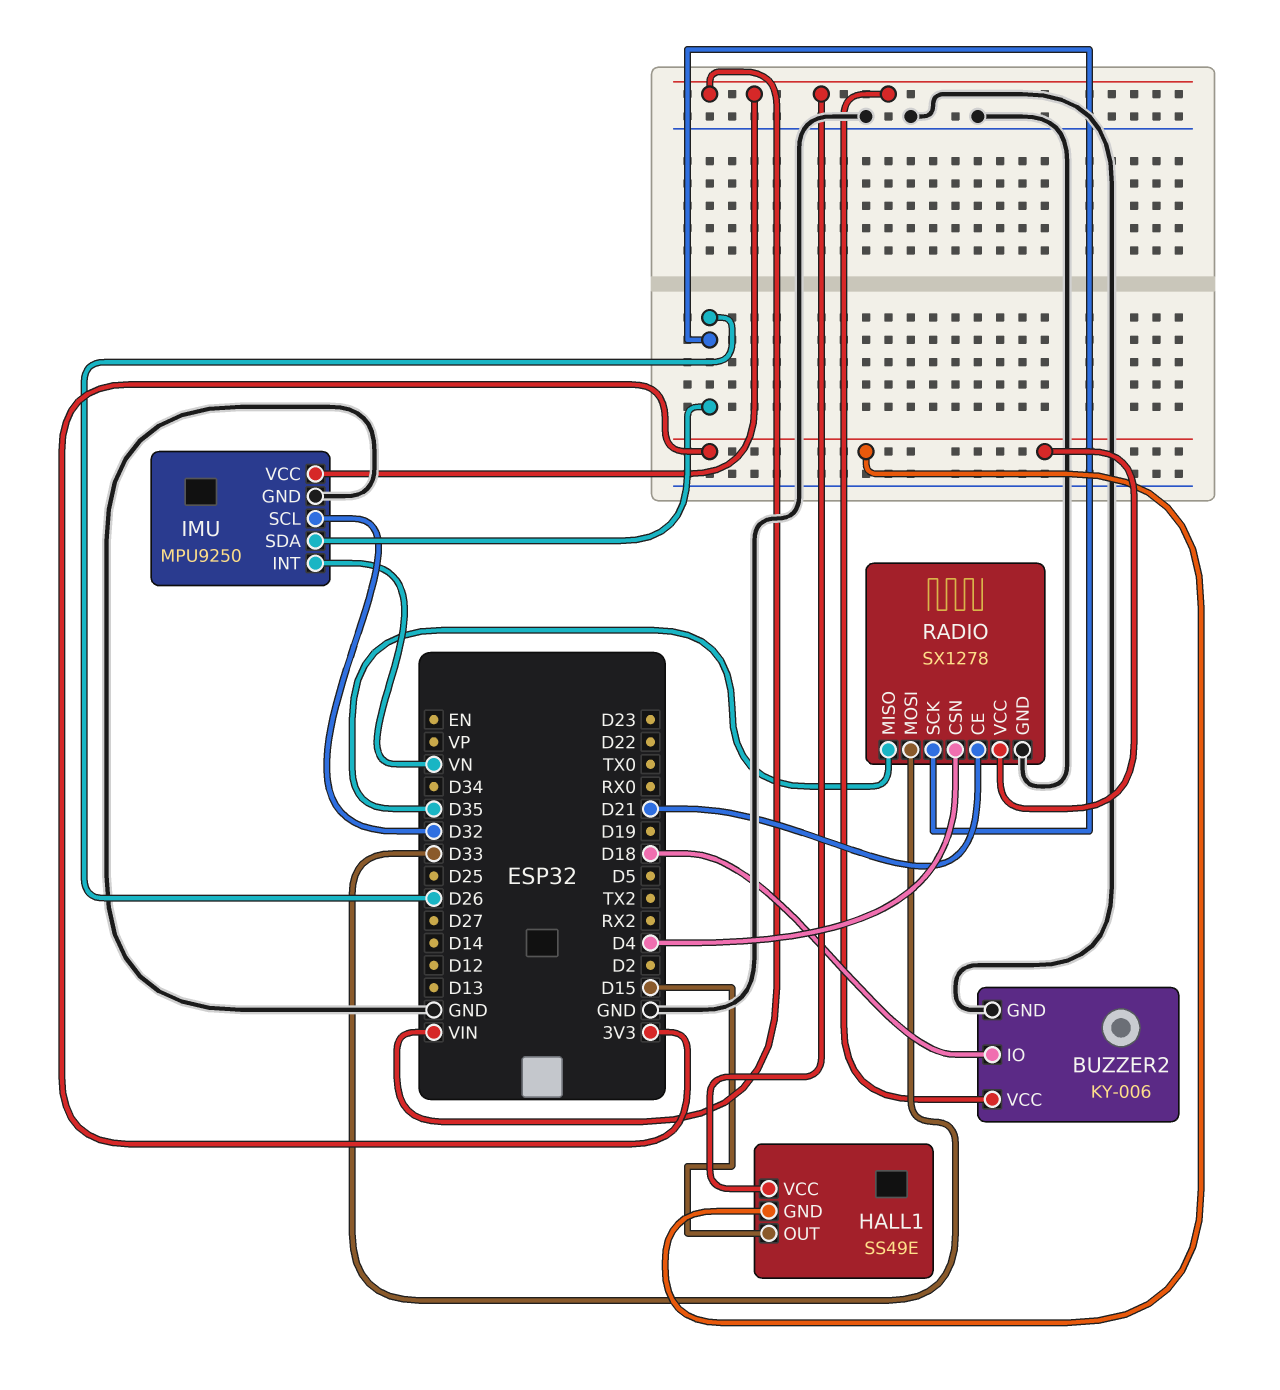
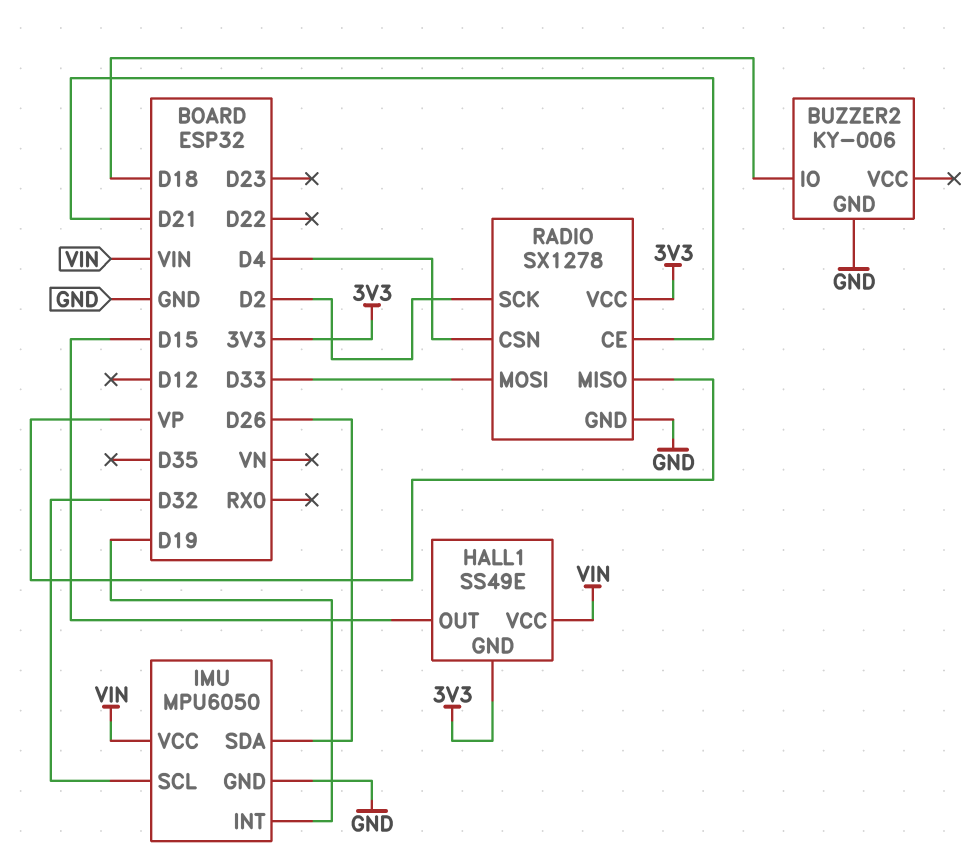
BUZZER2 pin VCC: VIN -> none
IMU: MPU9250 -> MPU6050
IMU pin INT: VN -> D19
RADIO pin MISO: D35 -> VP
RADIO pin SCK: D26 -> D2

